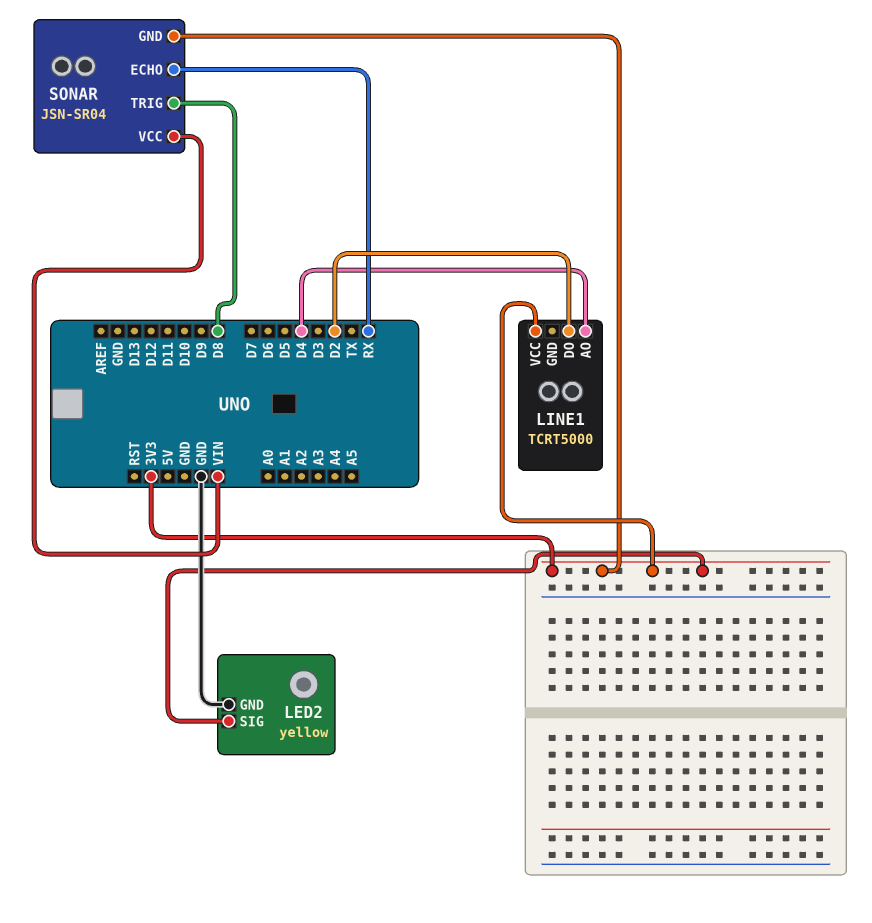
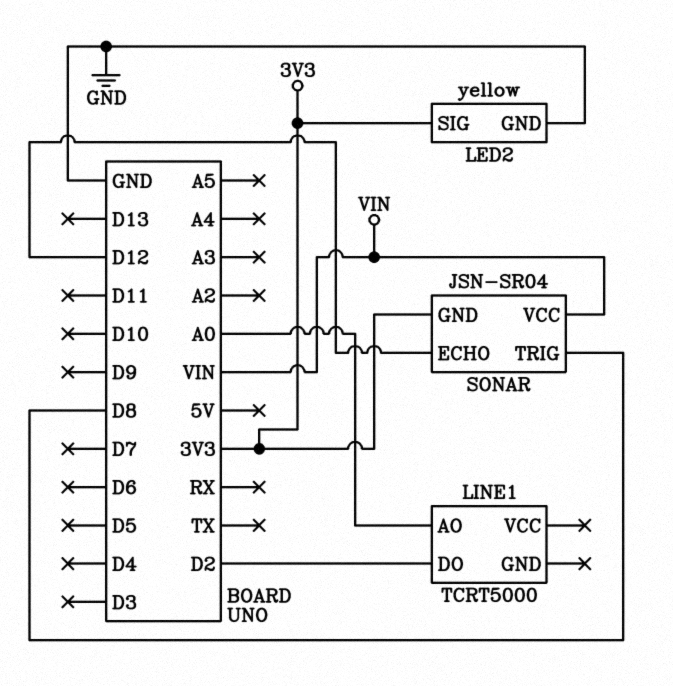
LINE1 pin AO: D4 -> A0
LINE1 pin VCC: 3V3 -> none
SONAR pin ECHO: RX -> D12

